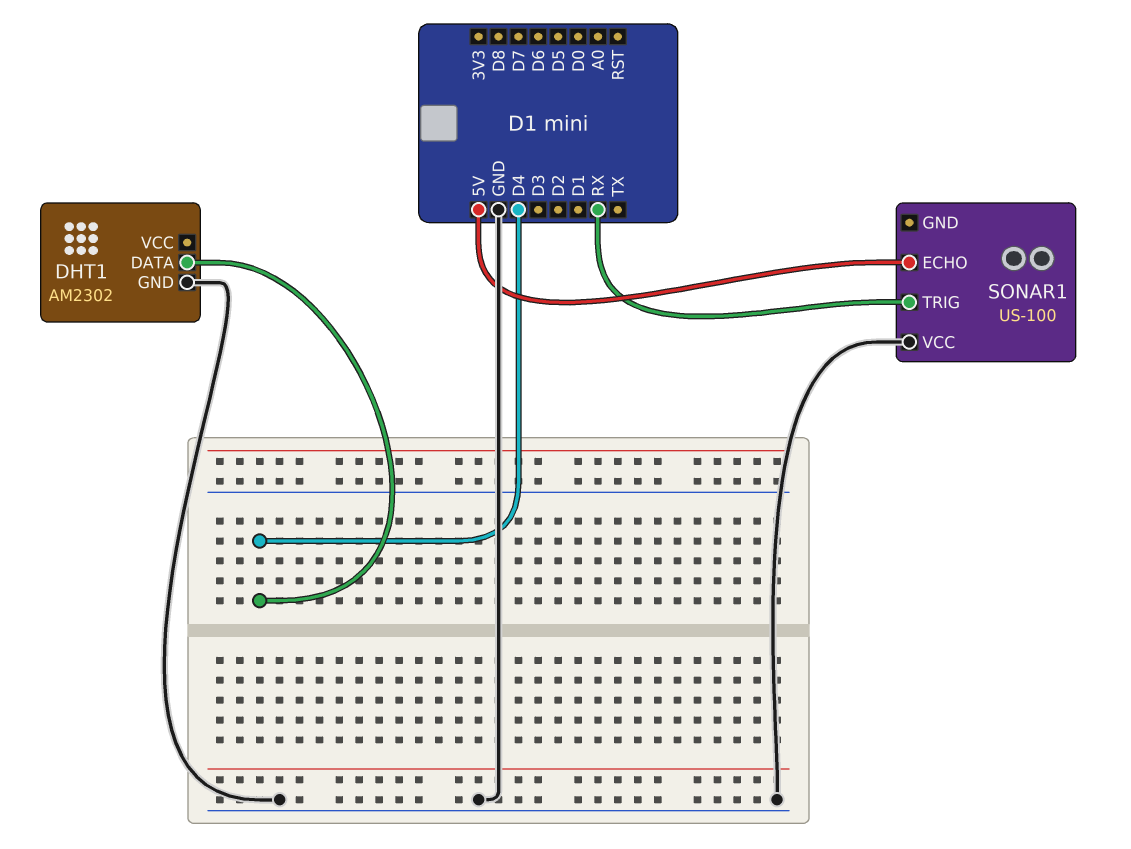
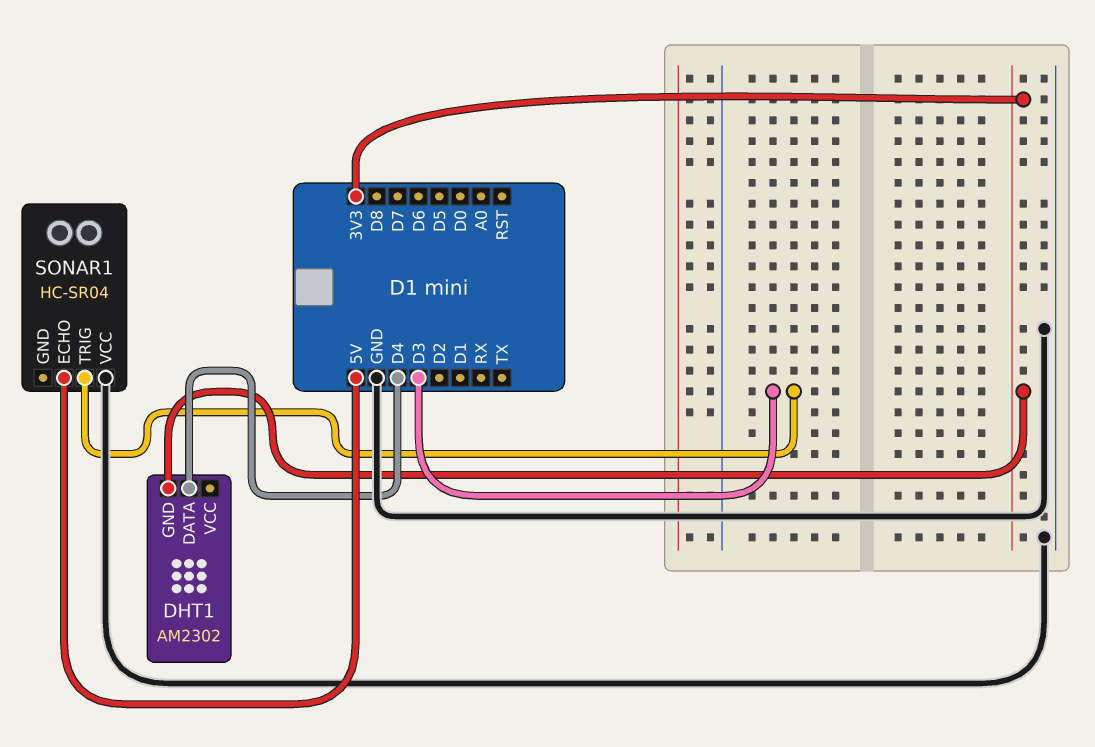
DHT1 pin GND: GND -> 3V3
SONAR1: US-100 -> HC-SR04
SONAR1 pin TRIG: RX -> D3

